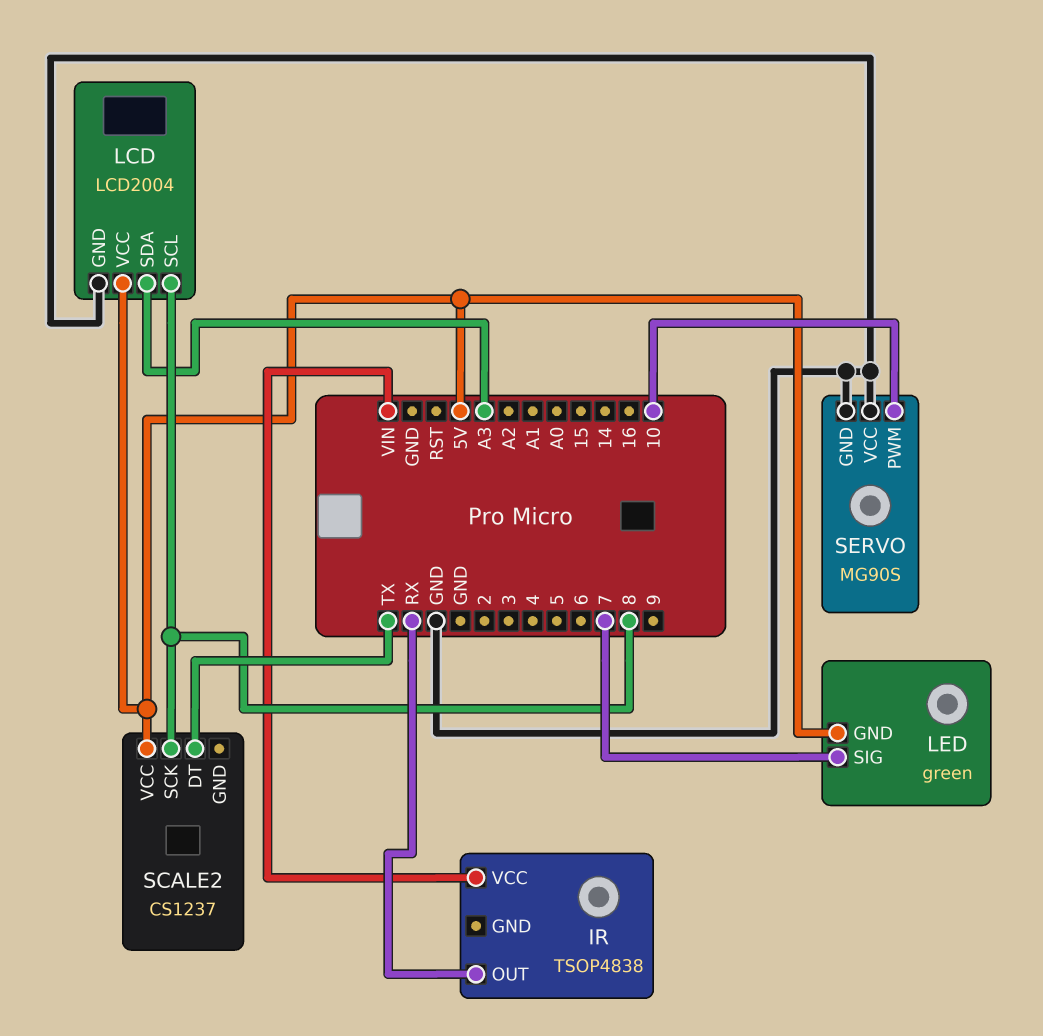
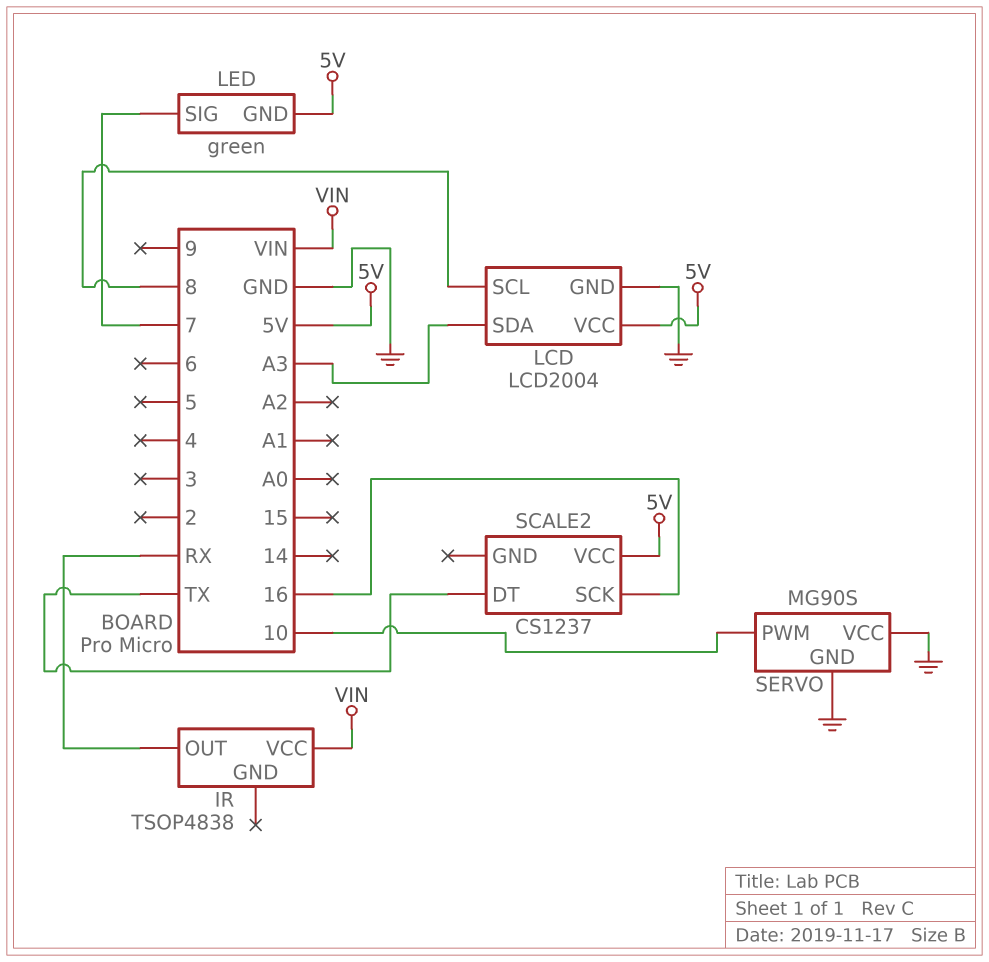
SCALE2 pin SCK: 8 -> 16

